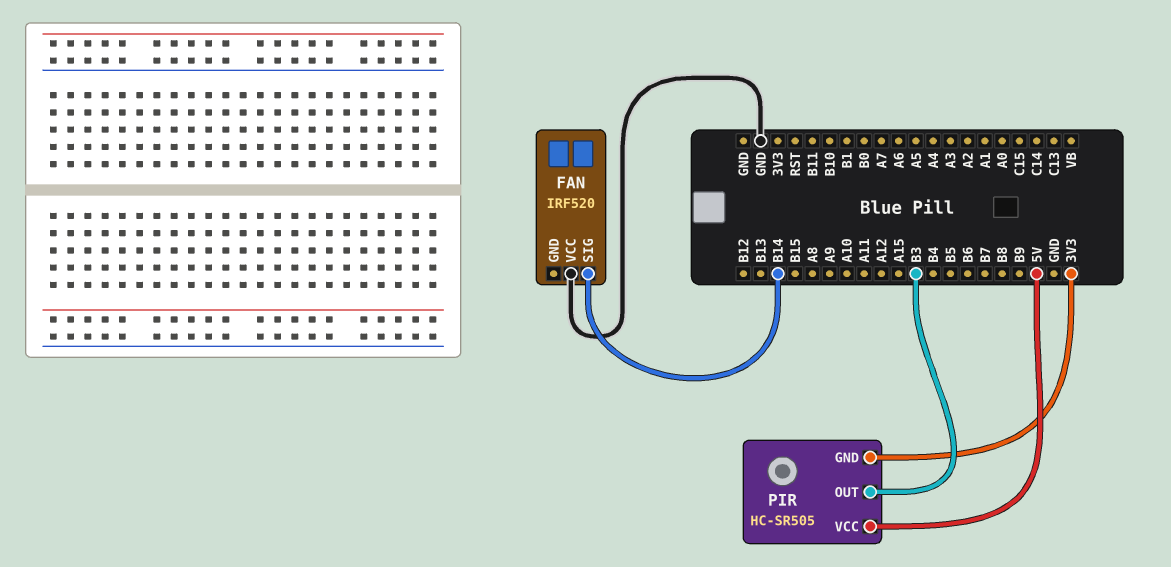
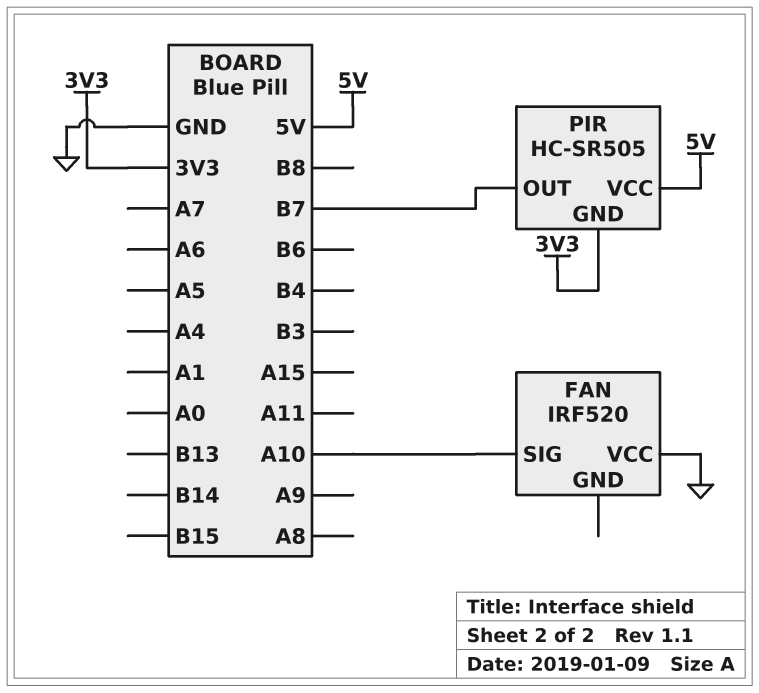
FAN pin SIG: B14 -> A10
PIR pin OUT: B3 -> B7

